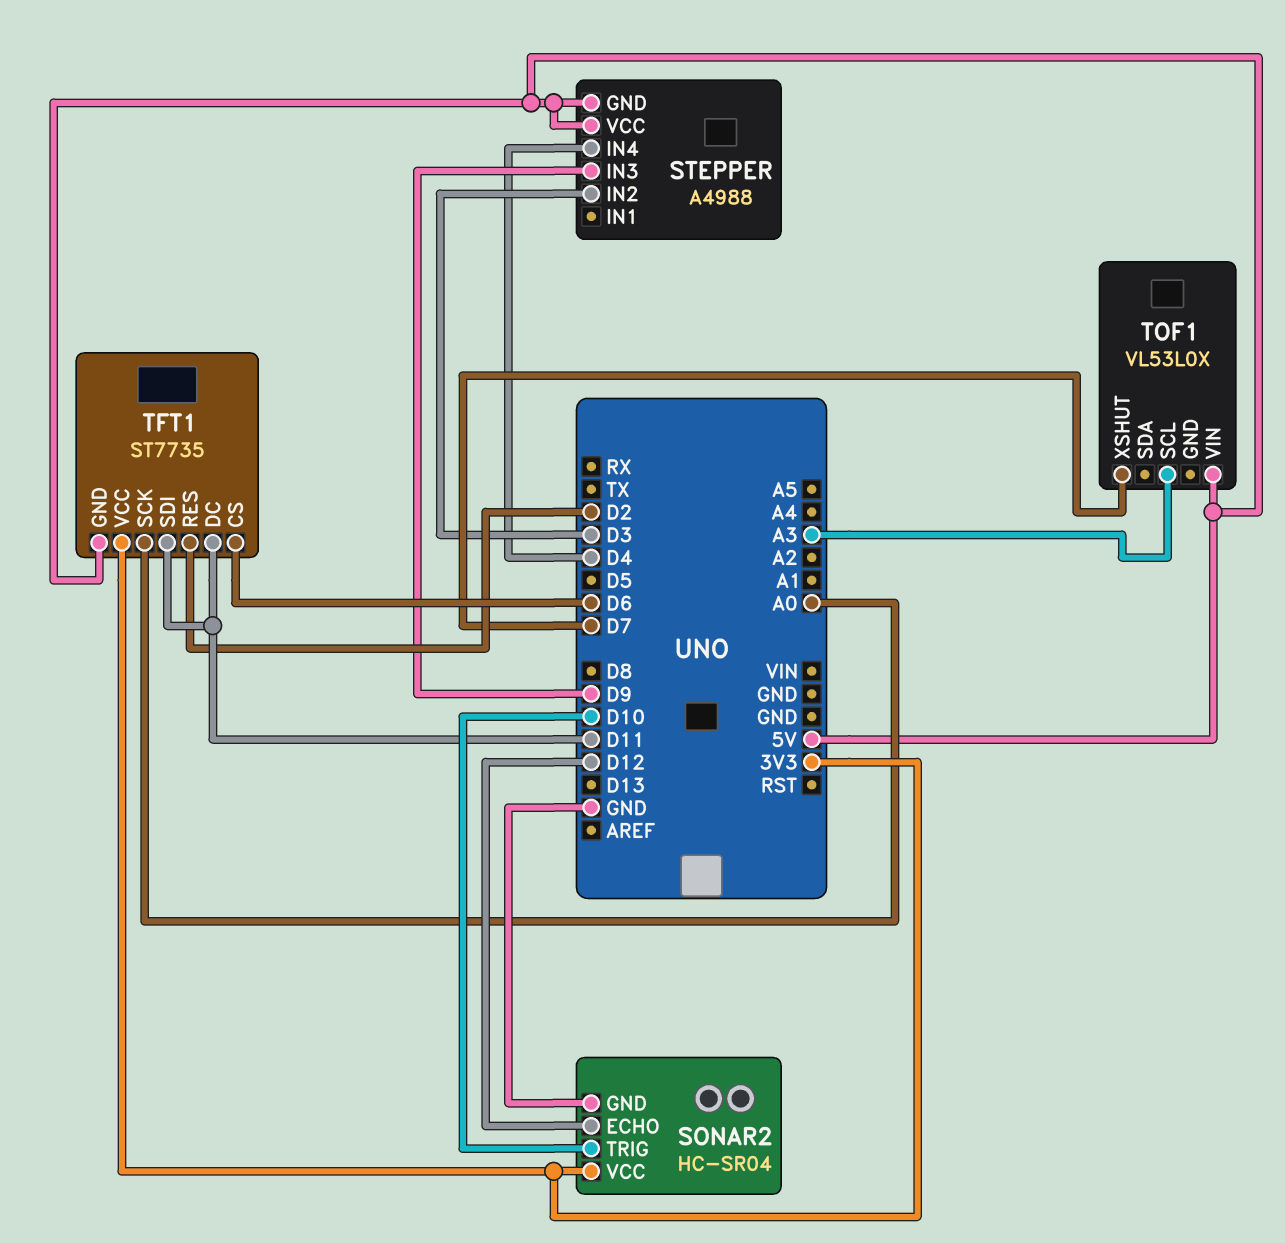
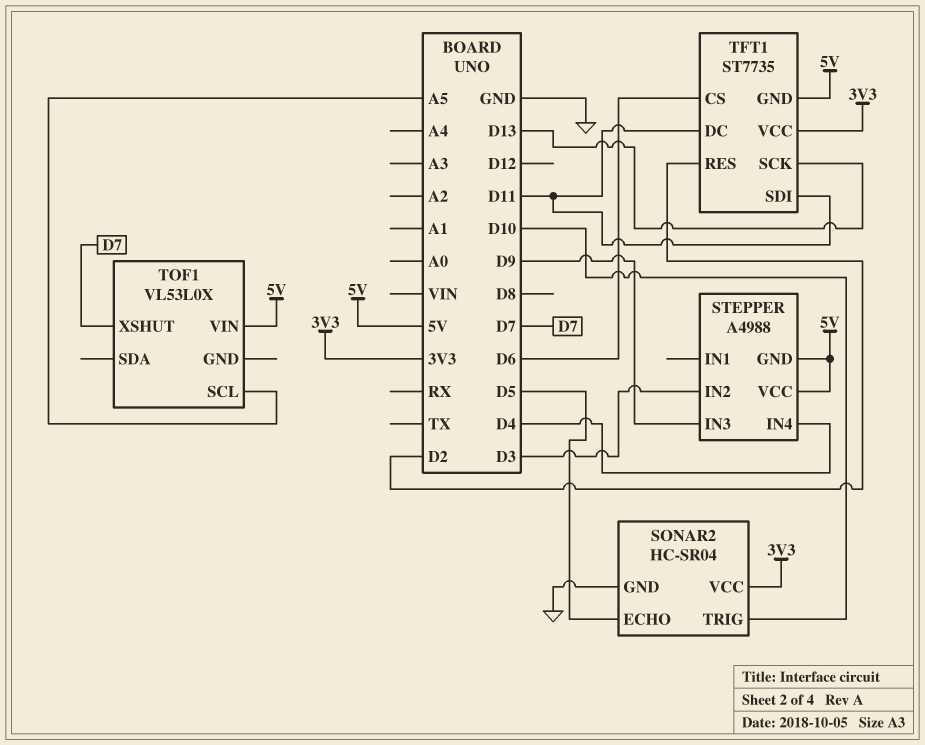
SONAR2 pin ECHO: D12 -> D5
TFT1 pin SCK: A0 -> D13
TOF1 pin SCL: A3 -> A5

